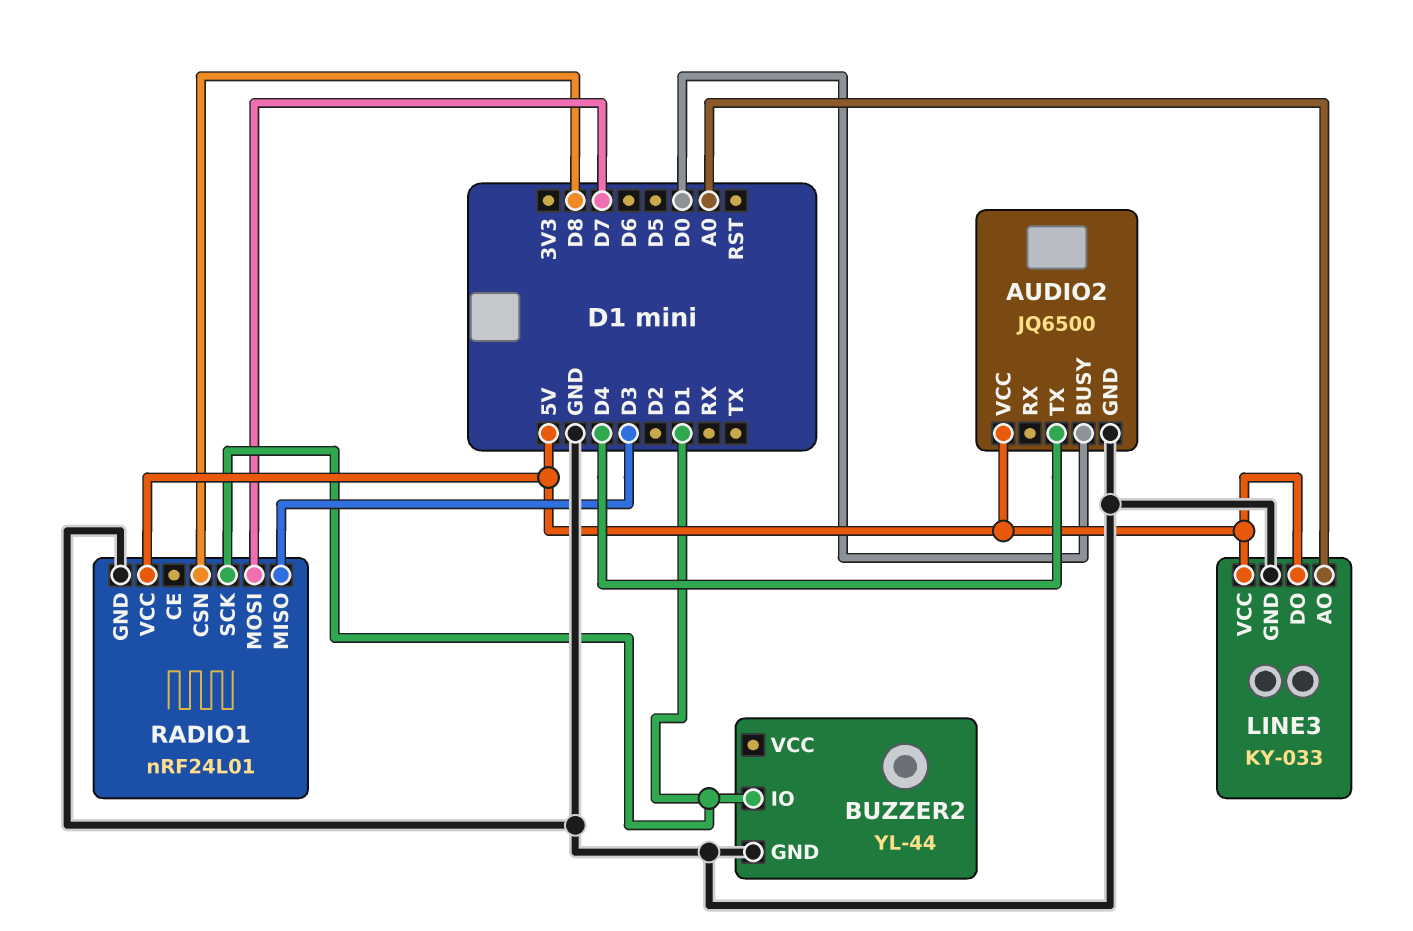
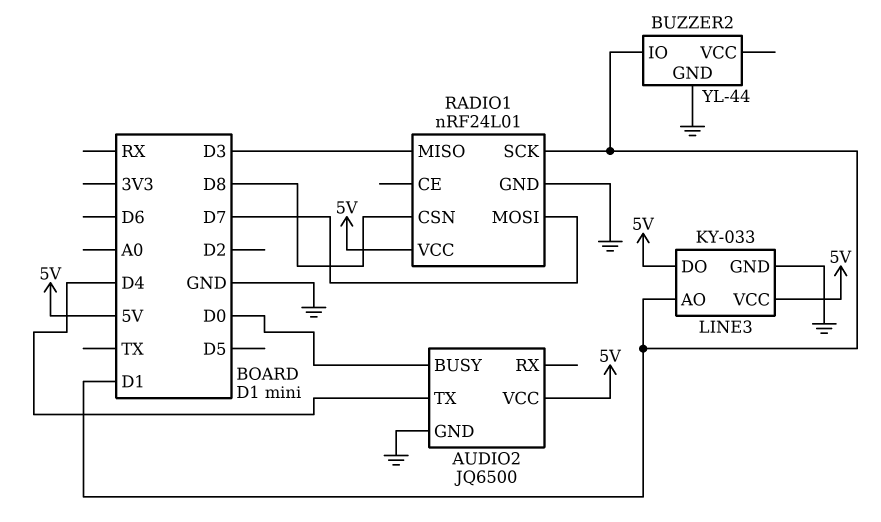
LINE3 pin AO: A0 -> D1

